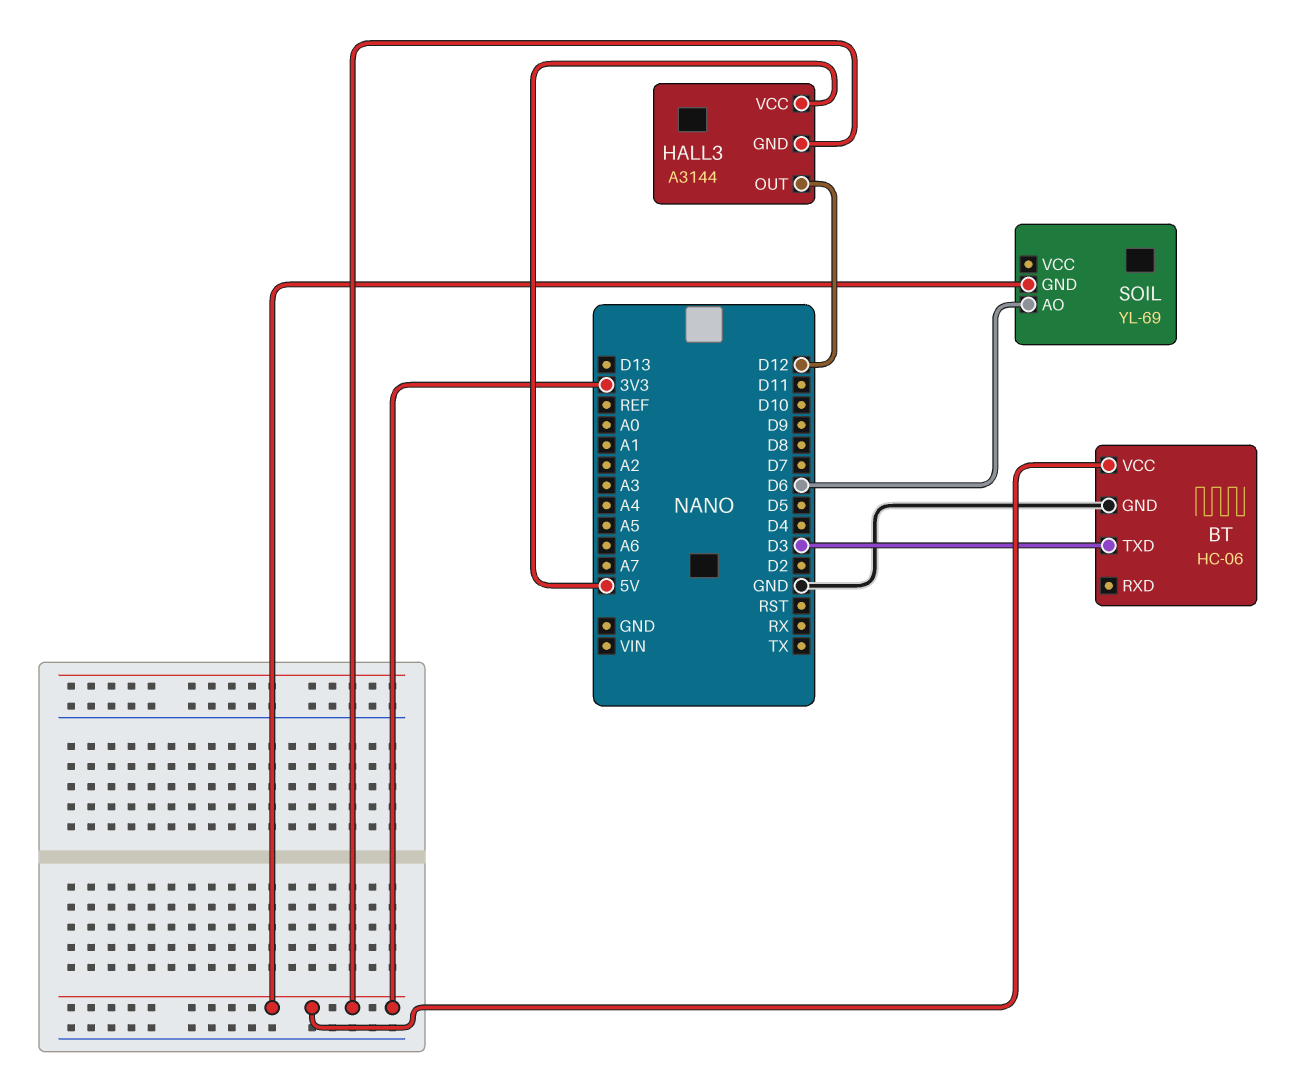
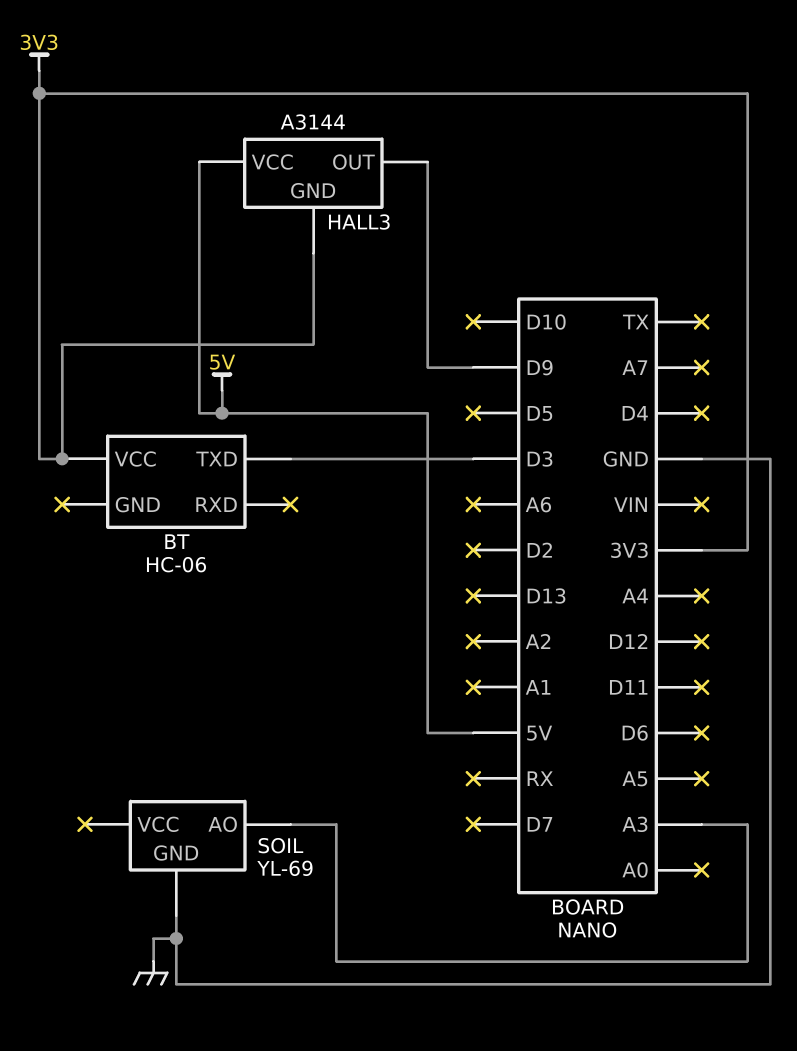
BT pin GND: GND -> none
HALL3 pin OUT: D12 -> D9
SOIL pin AO: D6 -> A3
SOIL pin GND: 3V3 -> GND

